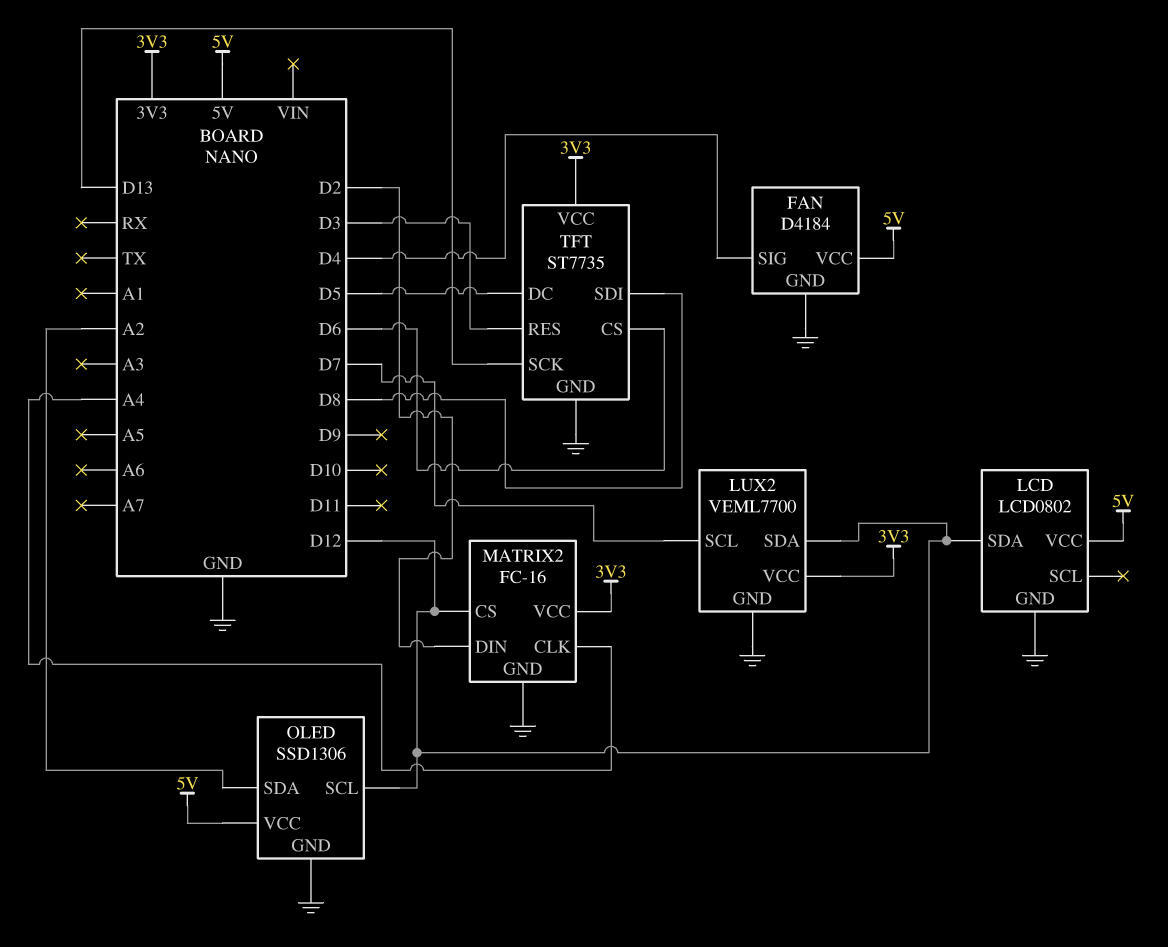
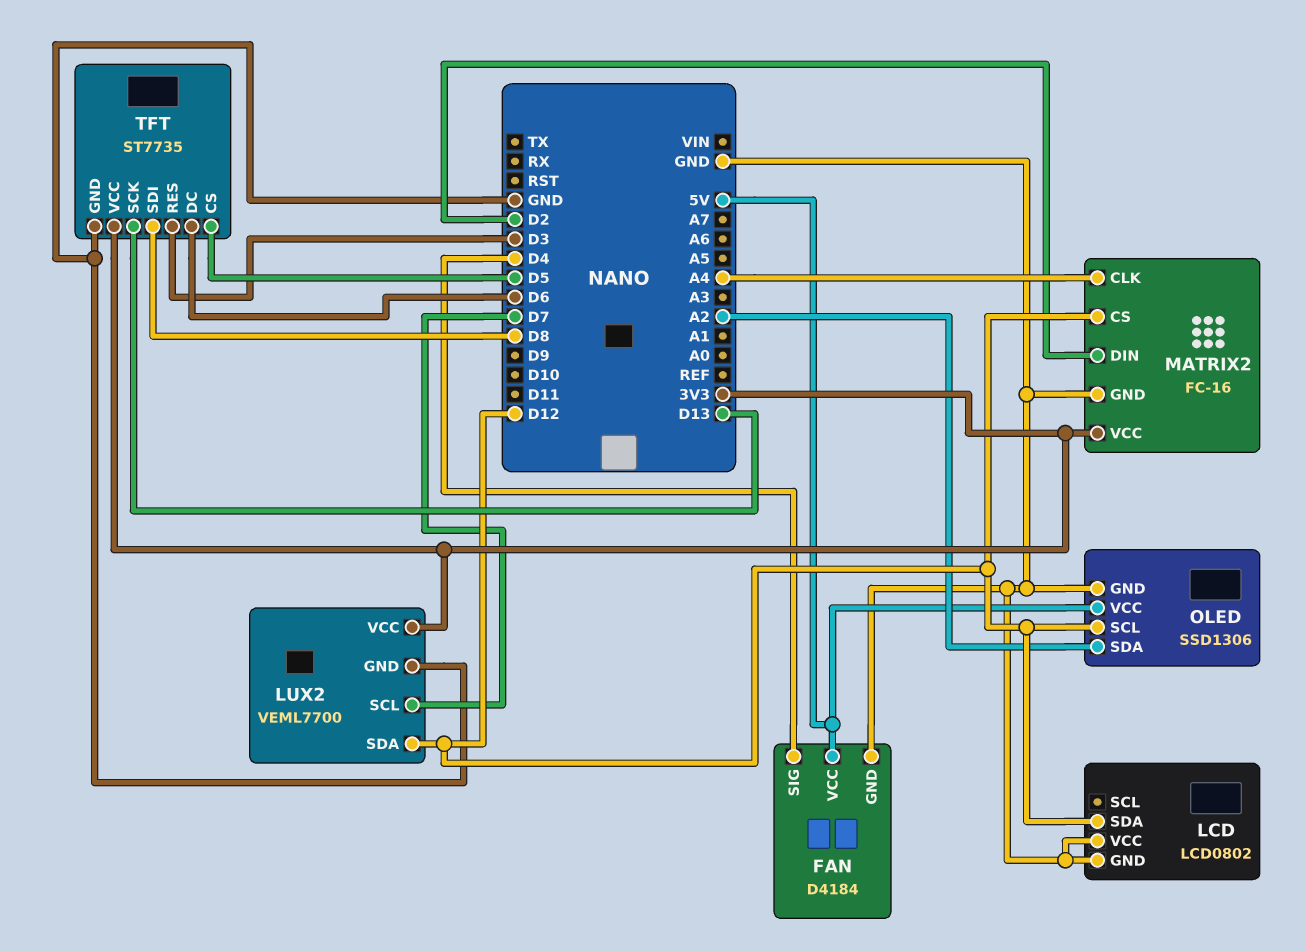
LCD pin VCC: 5V -> GND
TFT pin CS: D6 -> D5
TFT pin DC: D5 -> D6

